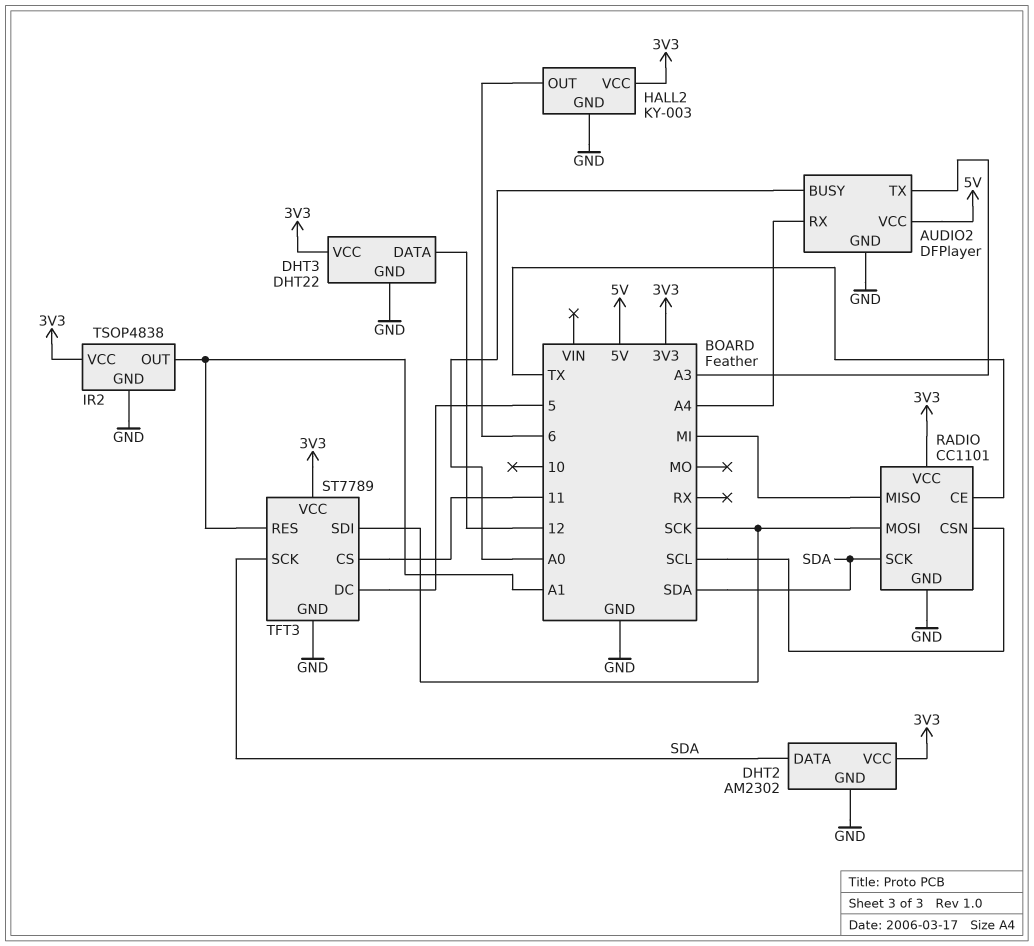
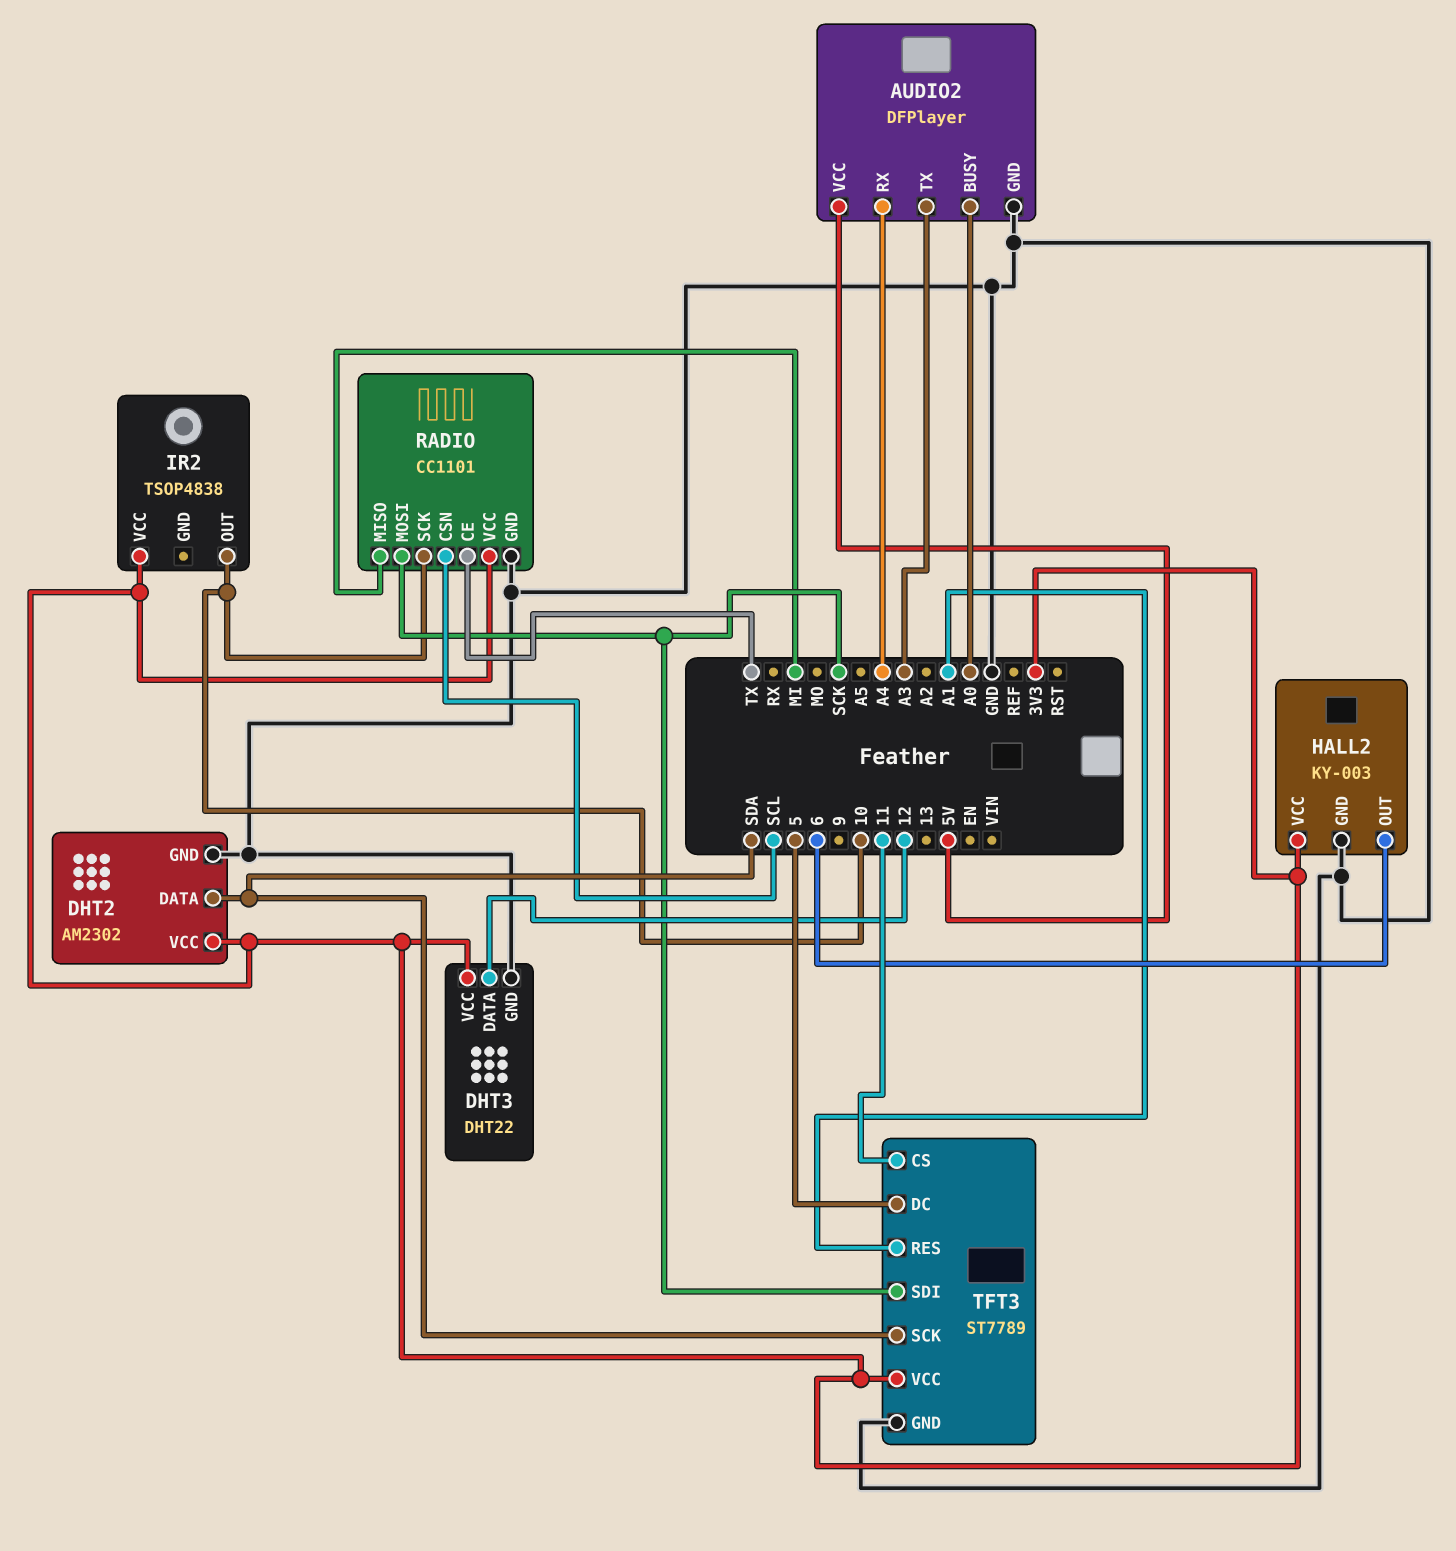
IR2 pin GND: GND -> none
IR2 pin OUT: A1 -> 10
RADIO pin SCK: SDA -> 10

